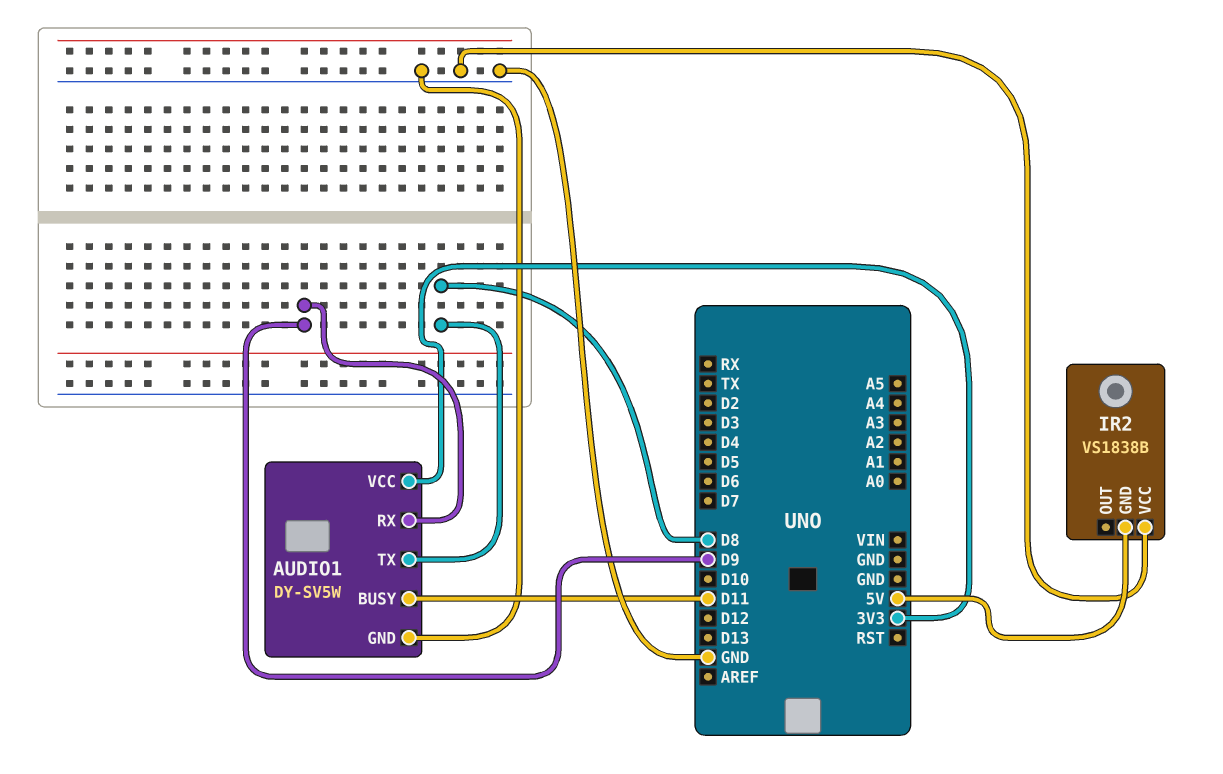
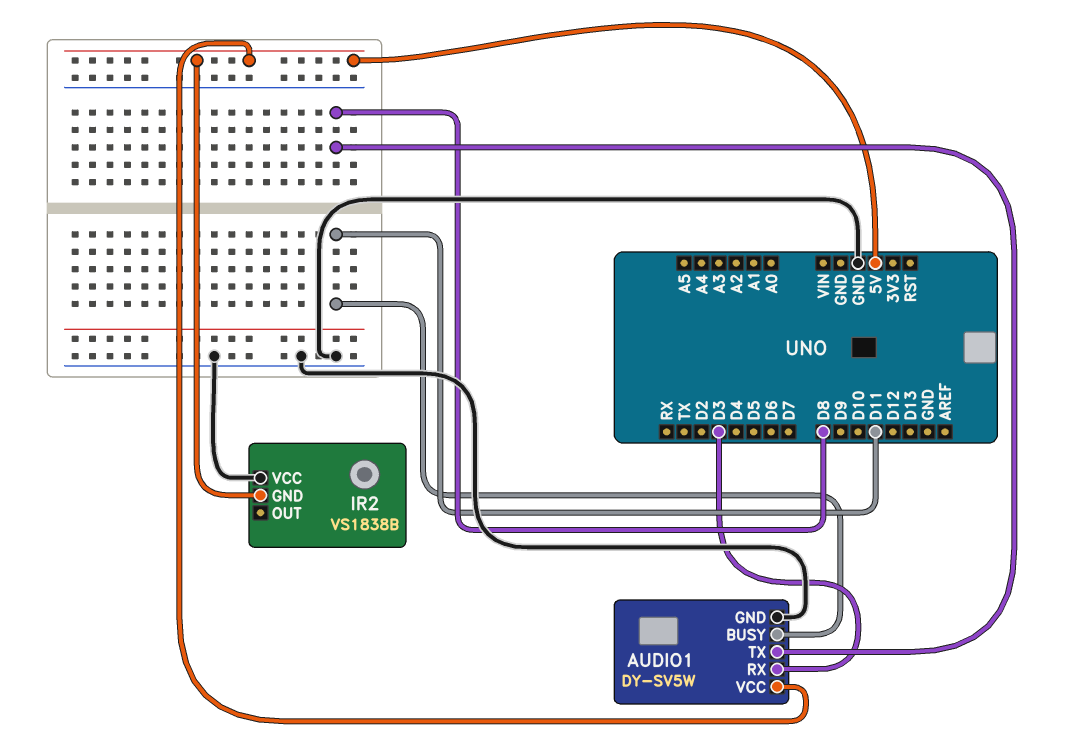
AUDIO1 pin RX: D9 -> D3
AUDIO1 pin VCC: 3V3 -> 5V

